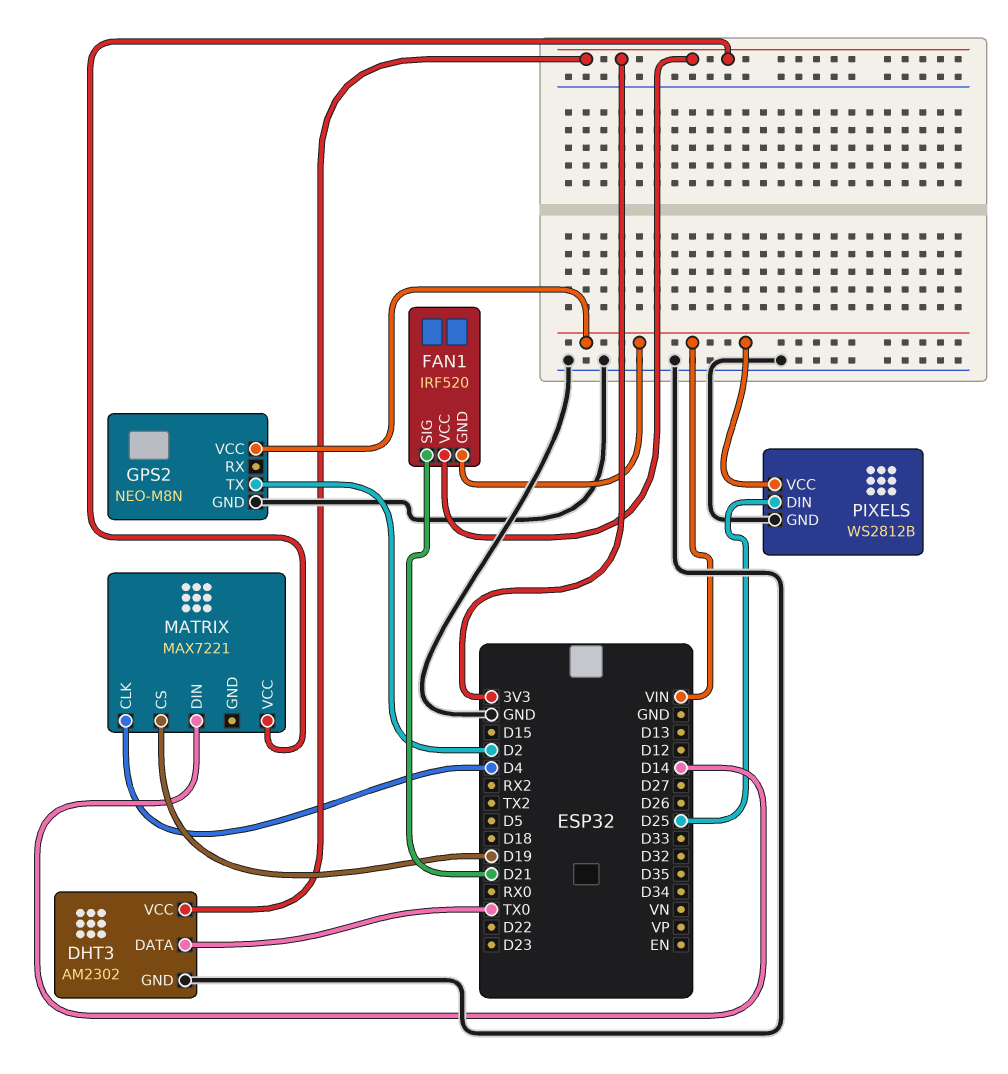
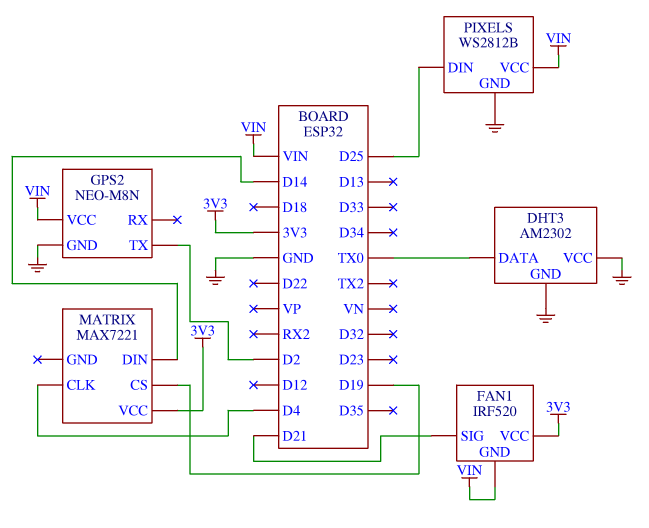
DHT3 pin VCC: 3V3 -> GND

